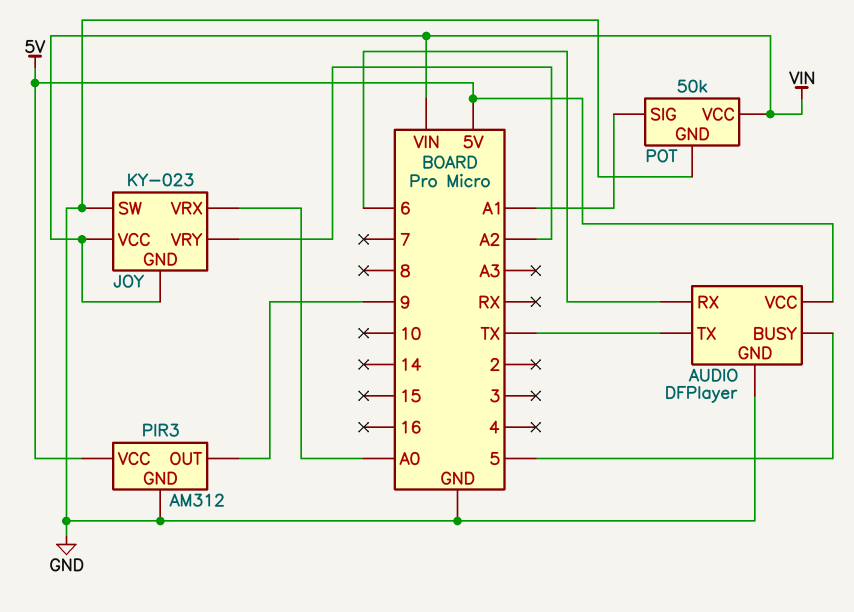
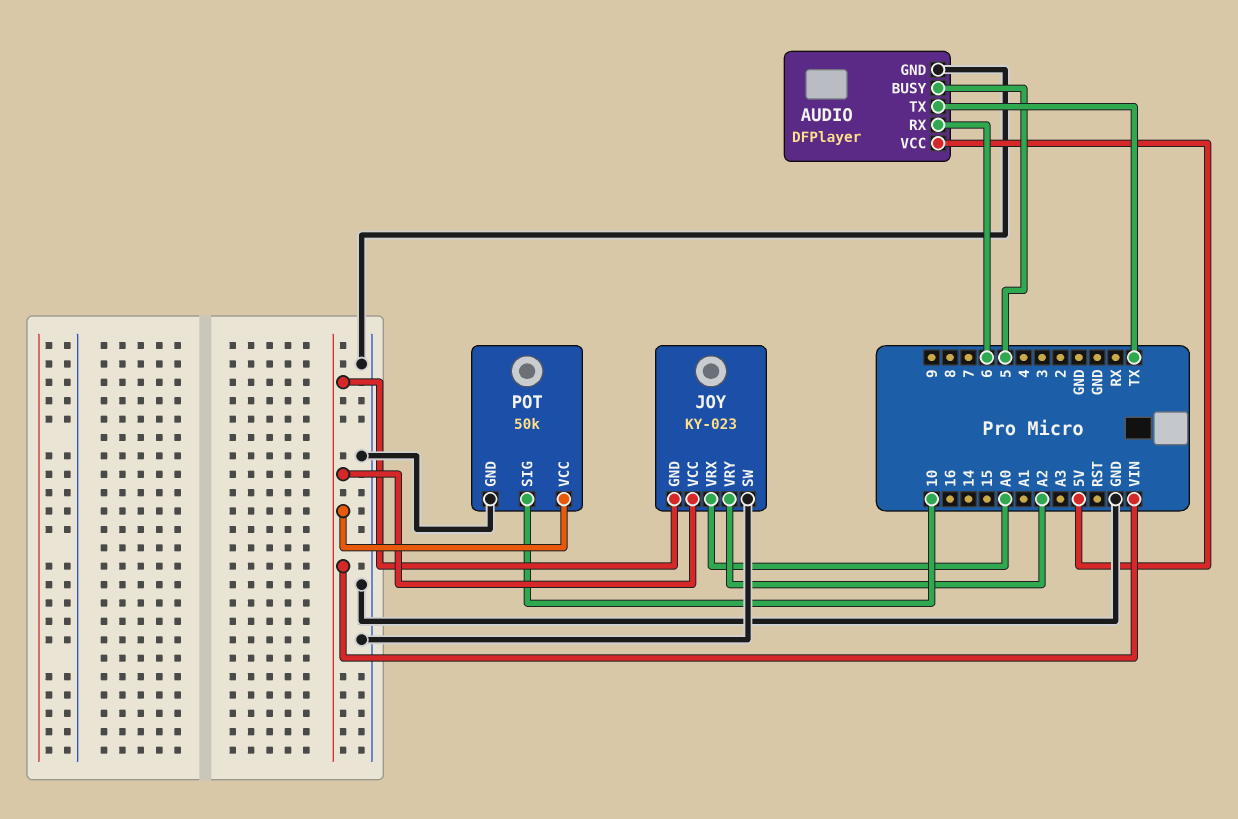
PIR3: AM312 -> none
PIR3 pin GND: GND -> none
PIR3 pin OUT: 9 -> none
PIR3 pin VCC: 5V -> none
POT pin SIG: A1 -> 10

